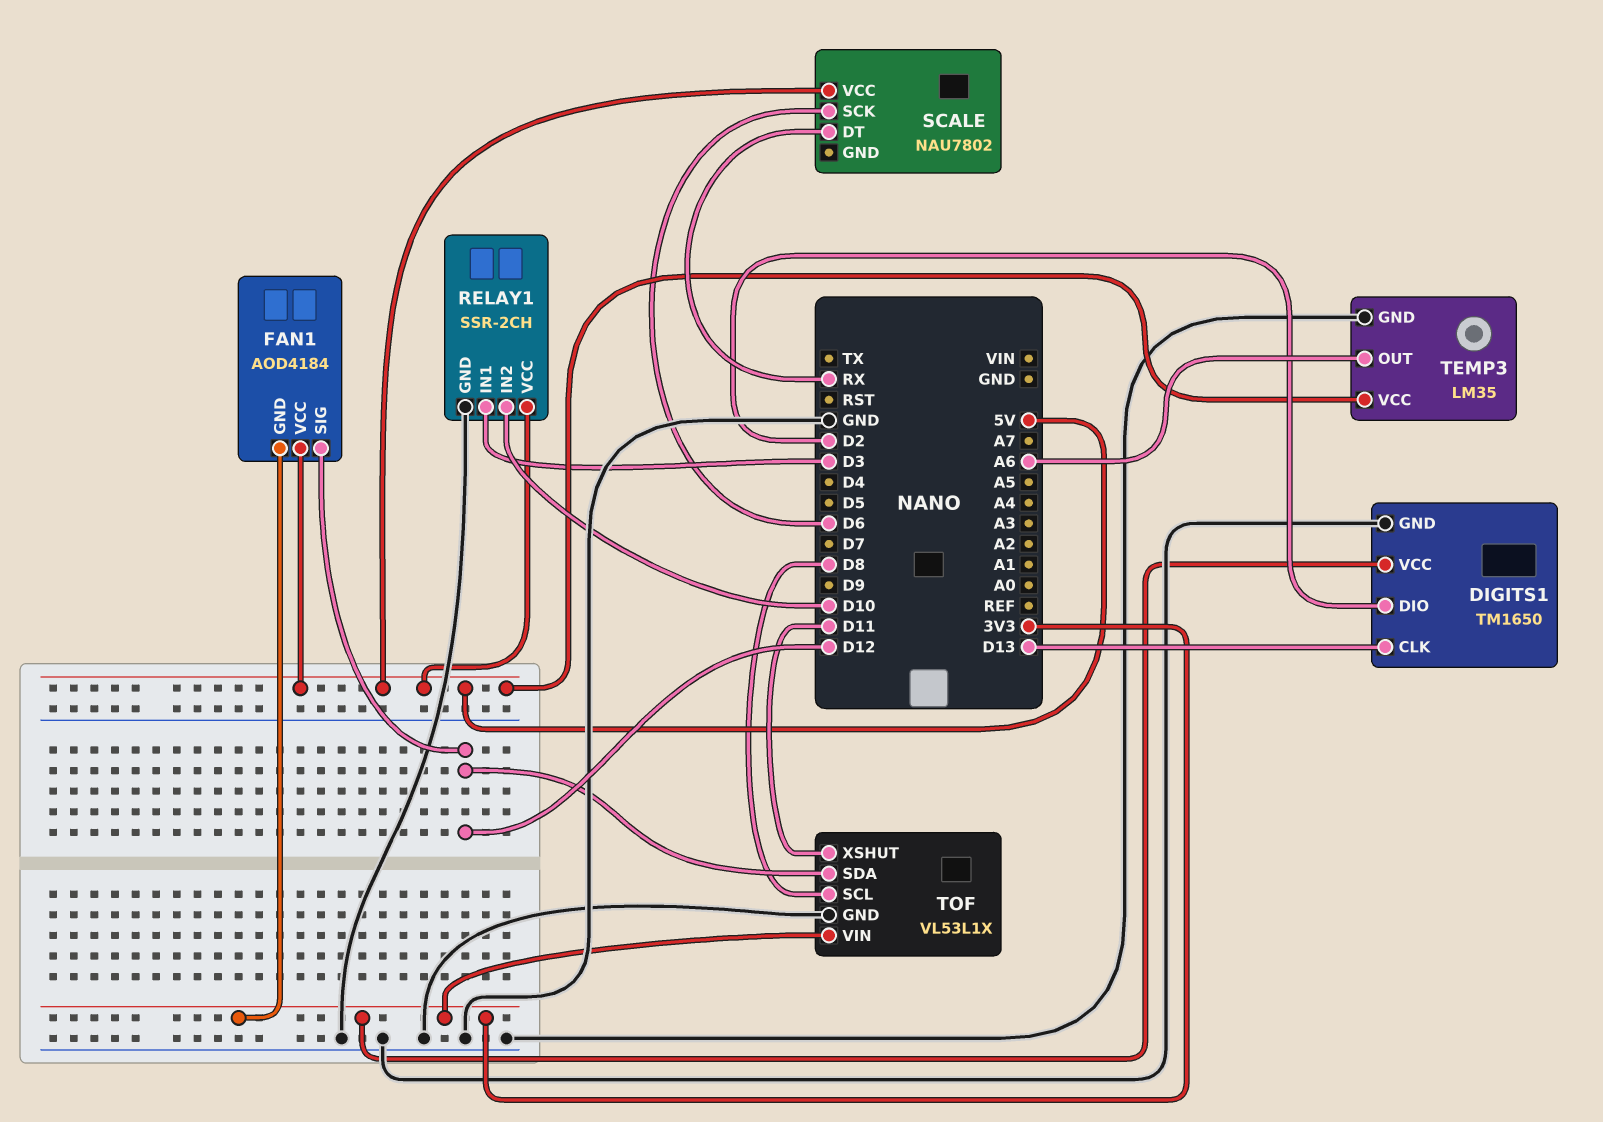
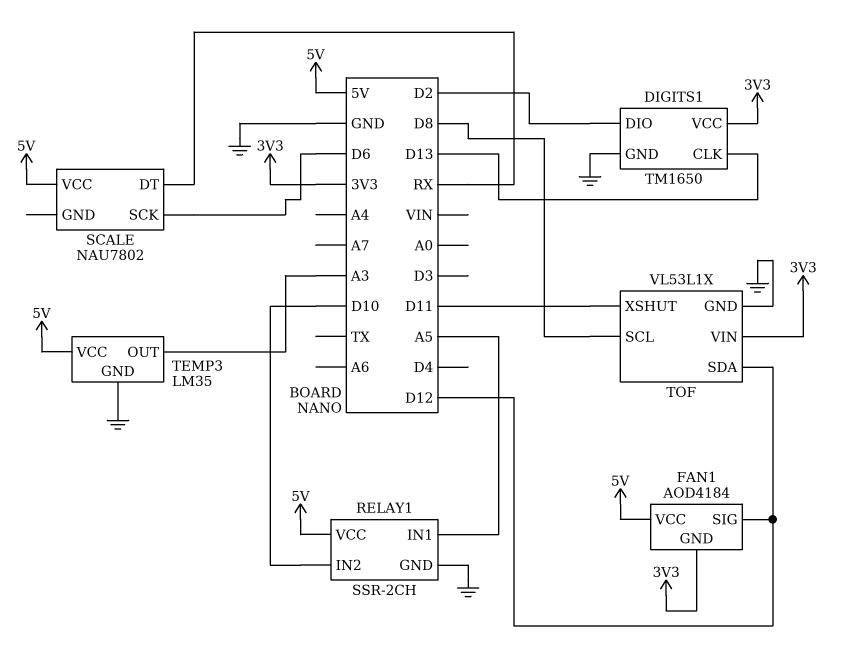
RELAY1 pin IN1: D3 -> A5
TEMP3 pin OUT: A6 -> A3

